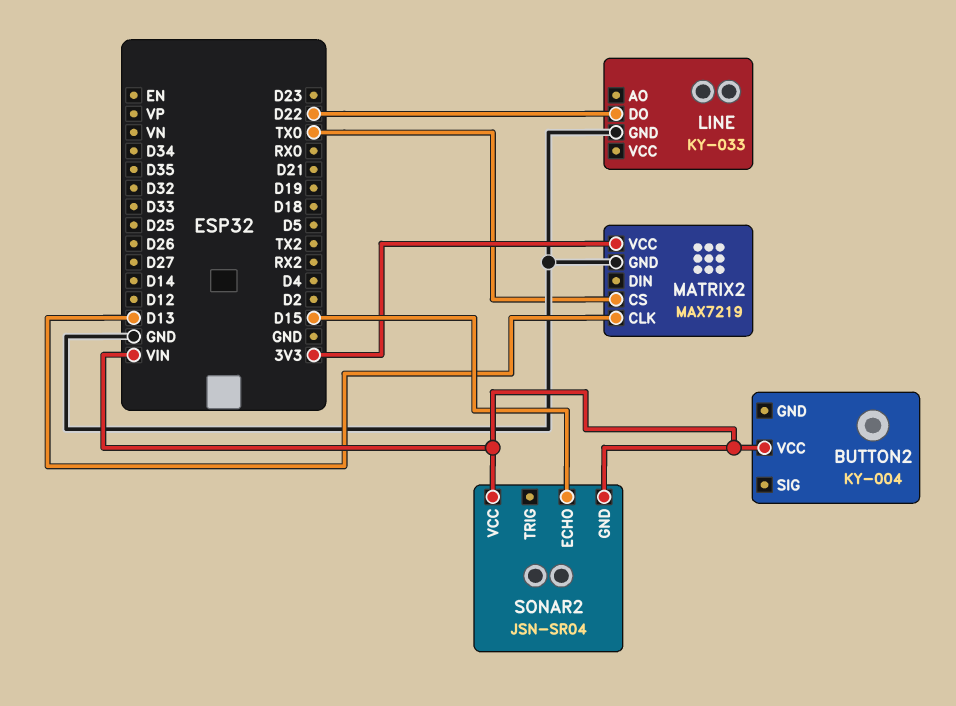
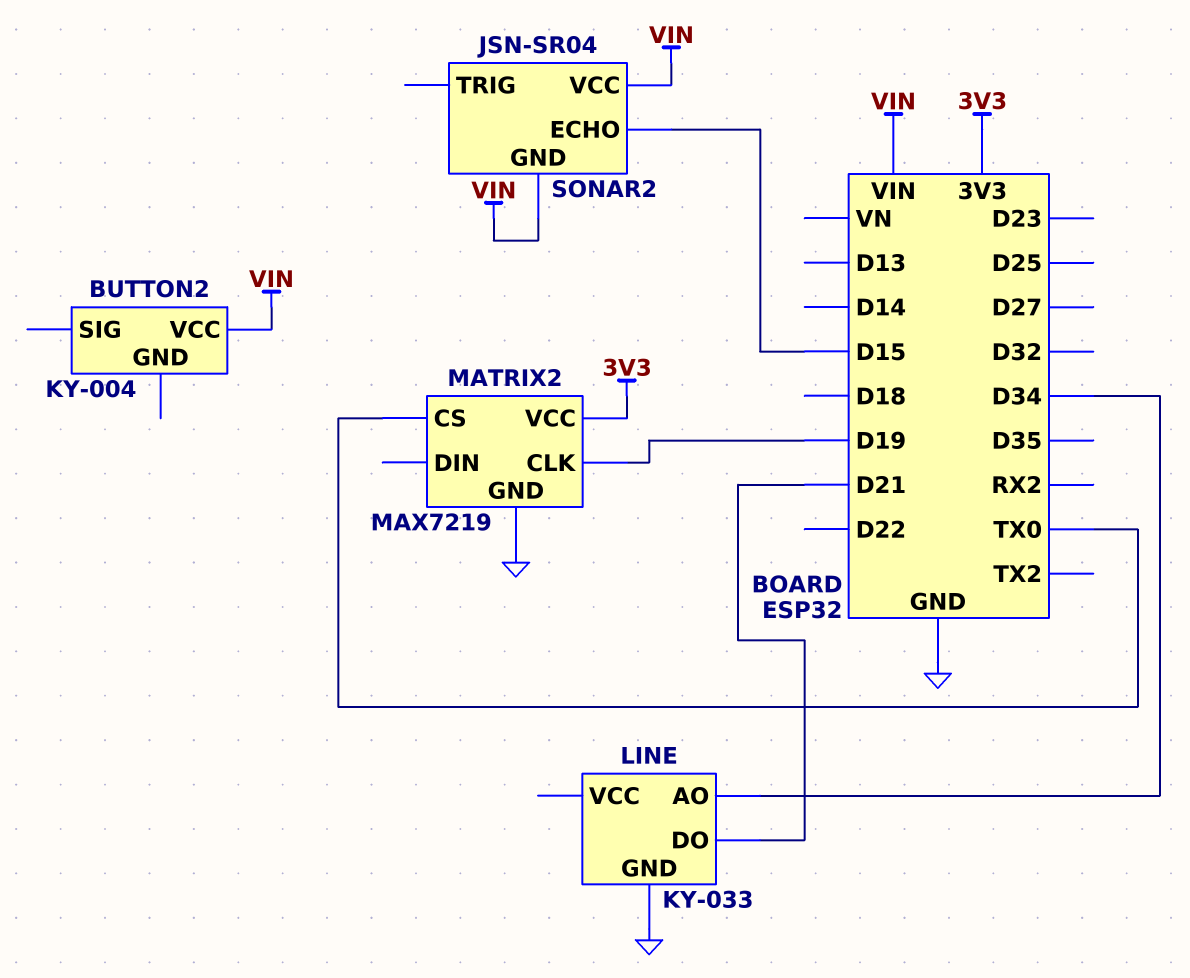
LINE pin AO: none -> D34
LINE pin DO: D22 -> D21
MATRIX2 pin CLK: D13 -> D19

